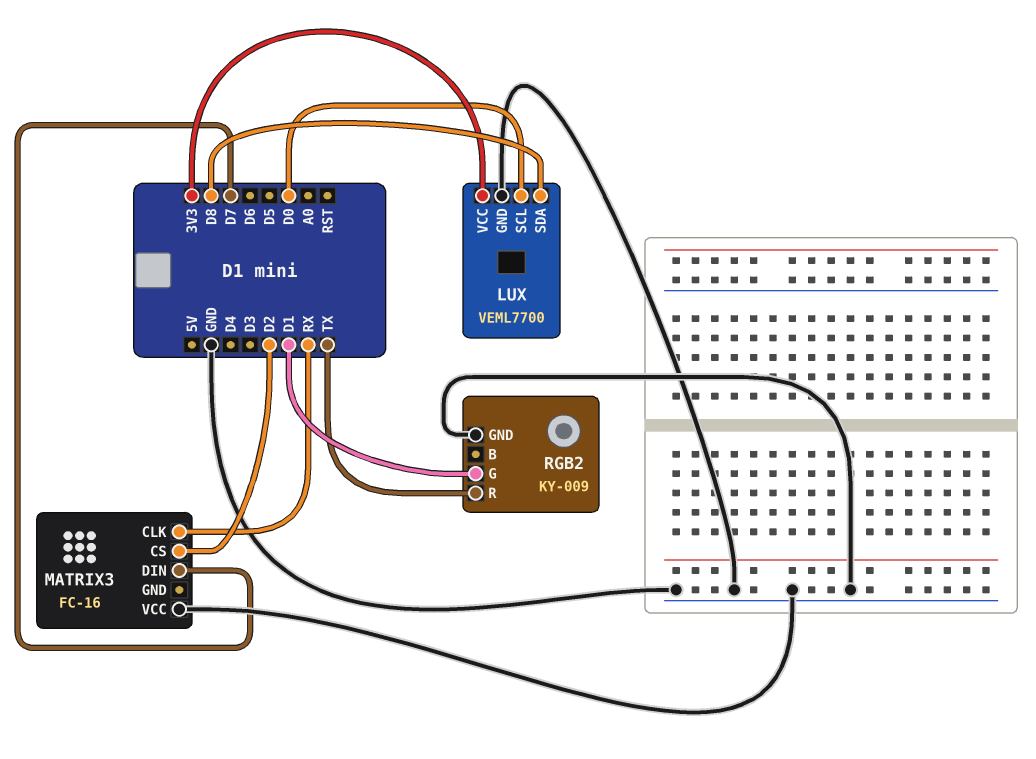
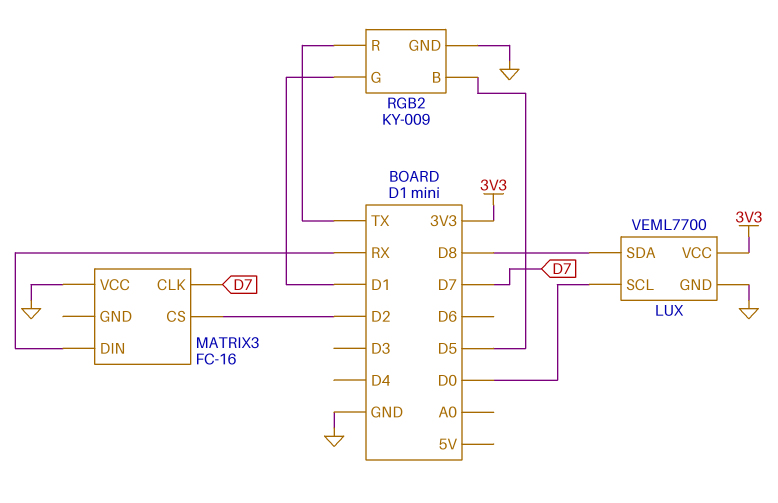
MATRIX3 pin CLK: RX -> D7
MATRIX3 pin DIN: D7 -> RX
RGB2 pin B: none -> D5

